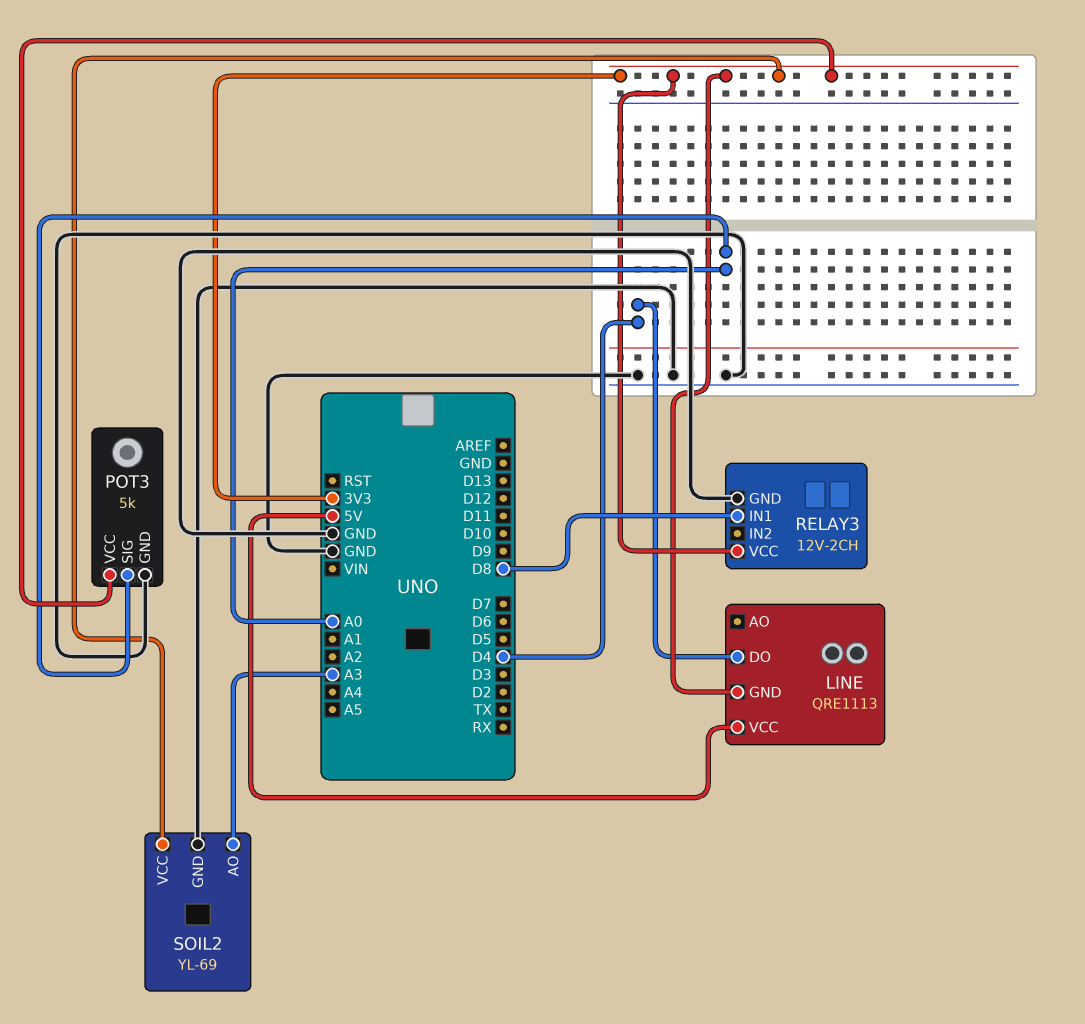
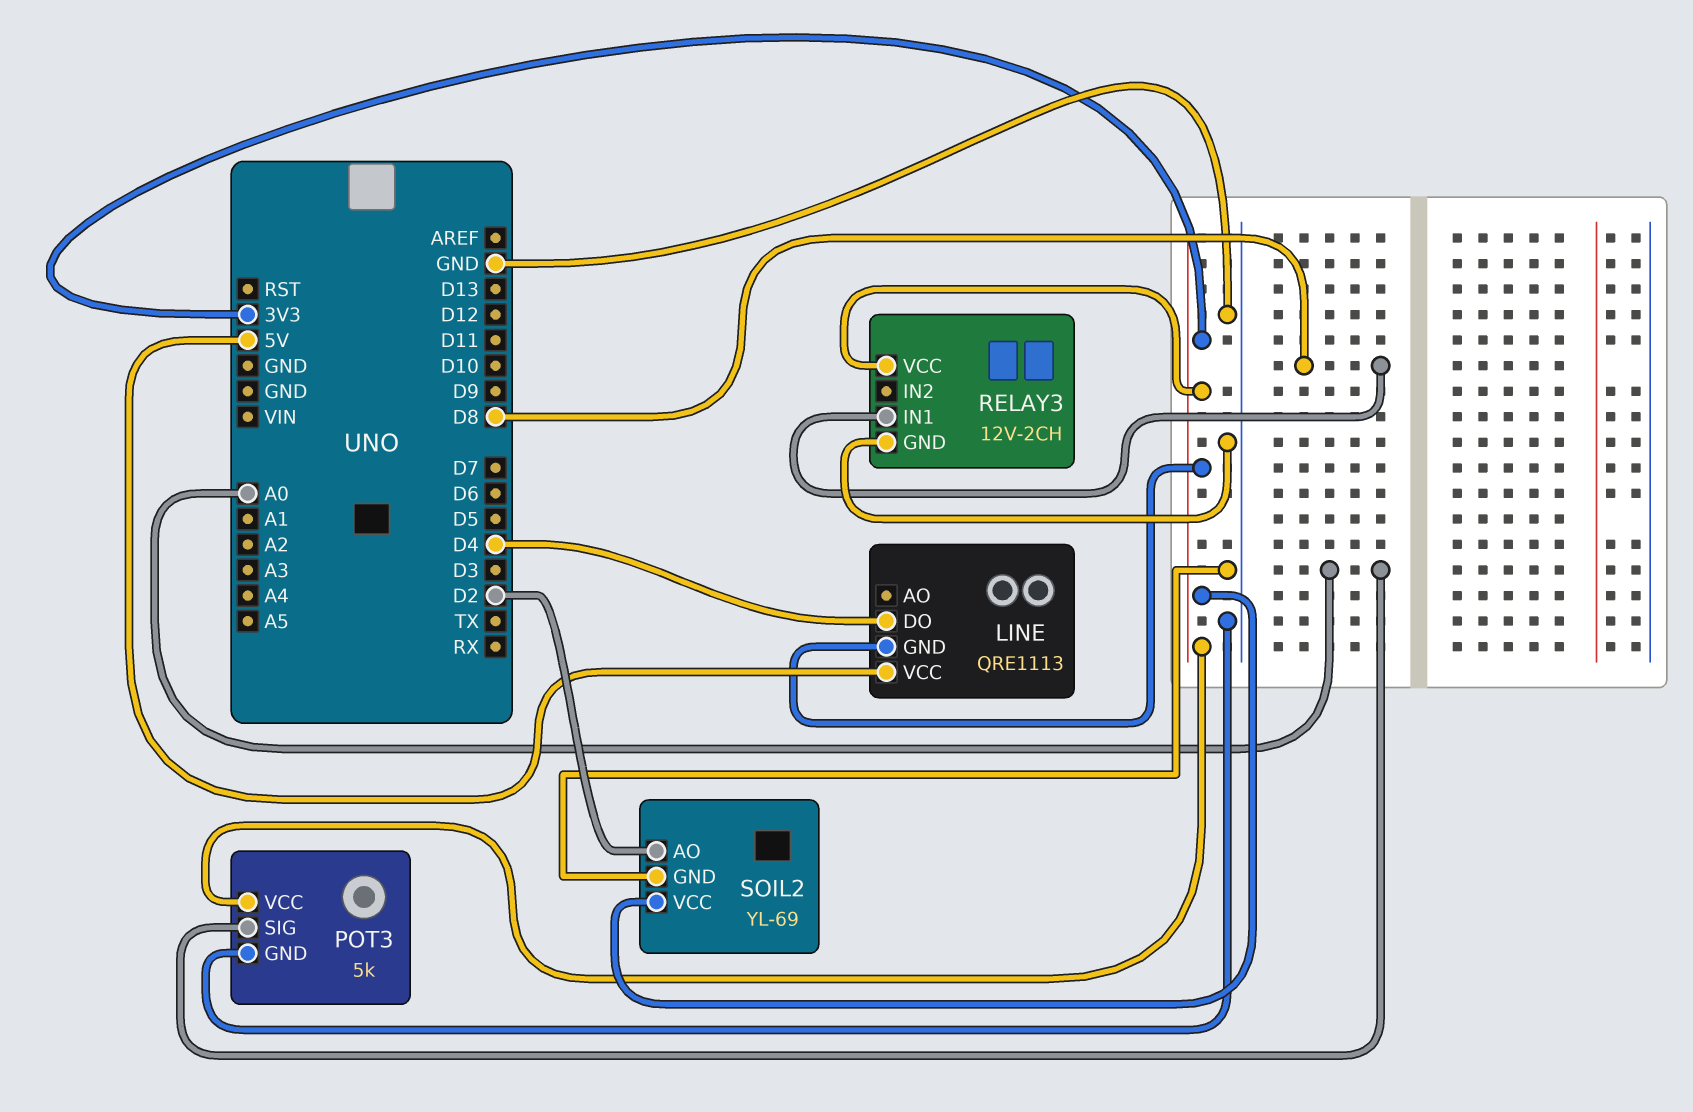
SOIL2 pin AO: A3 -> D2

